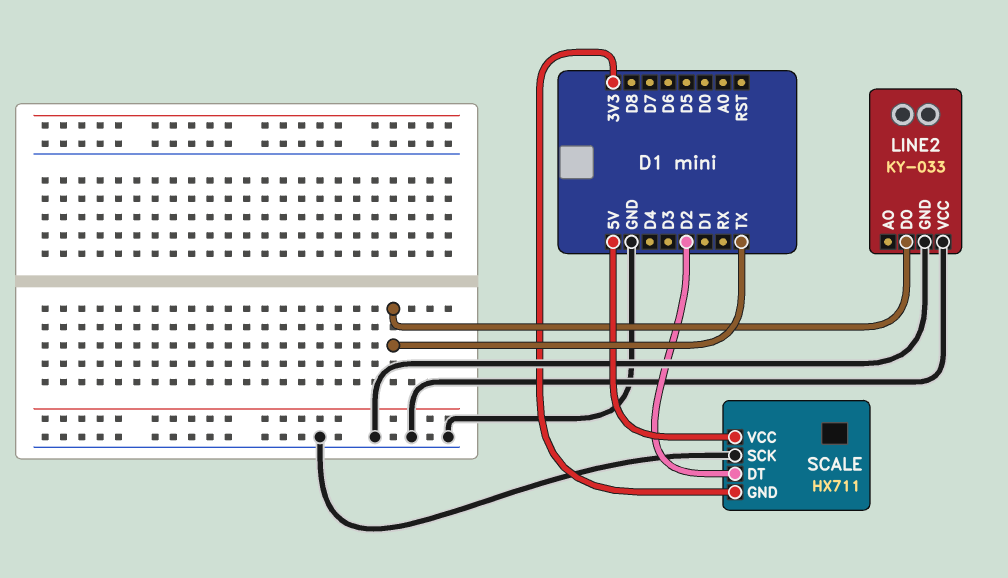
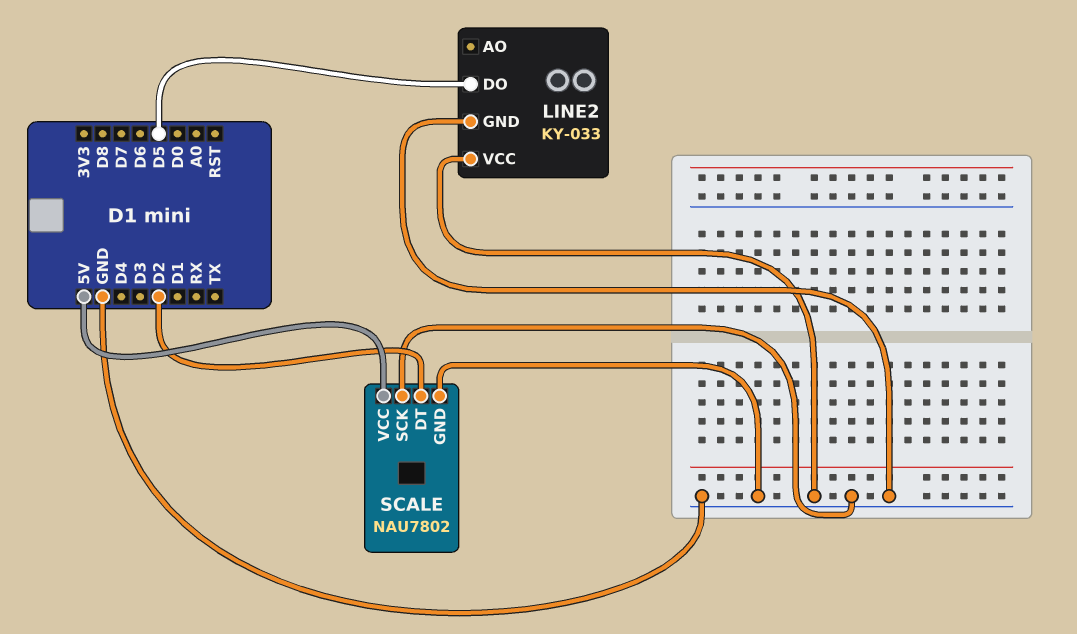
LINE2 pin DO: TX -> D5
SCALE: HX711 -> NAU7802
SCALE pin GND: 3V3 -> GND

